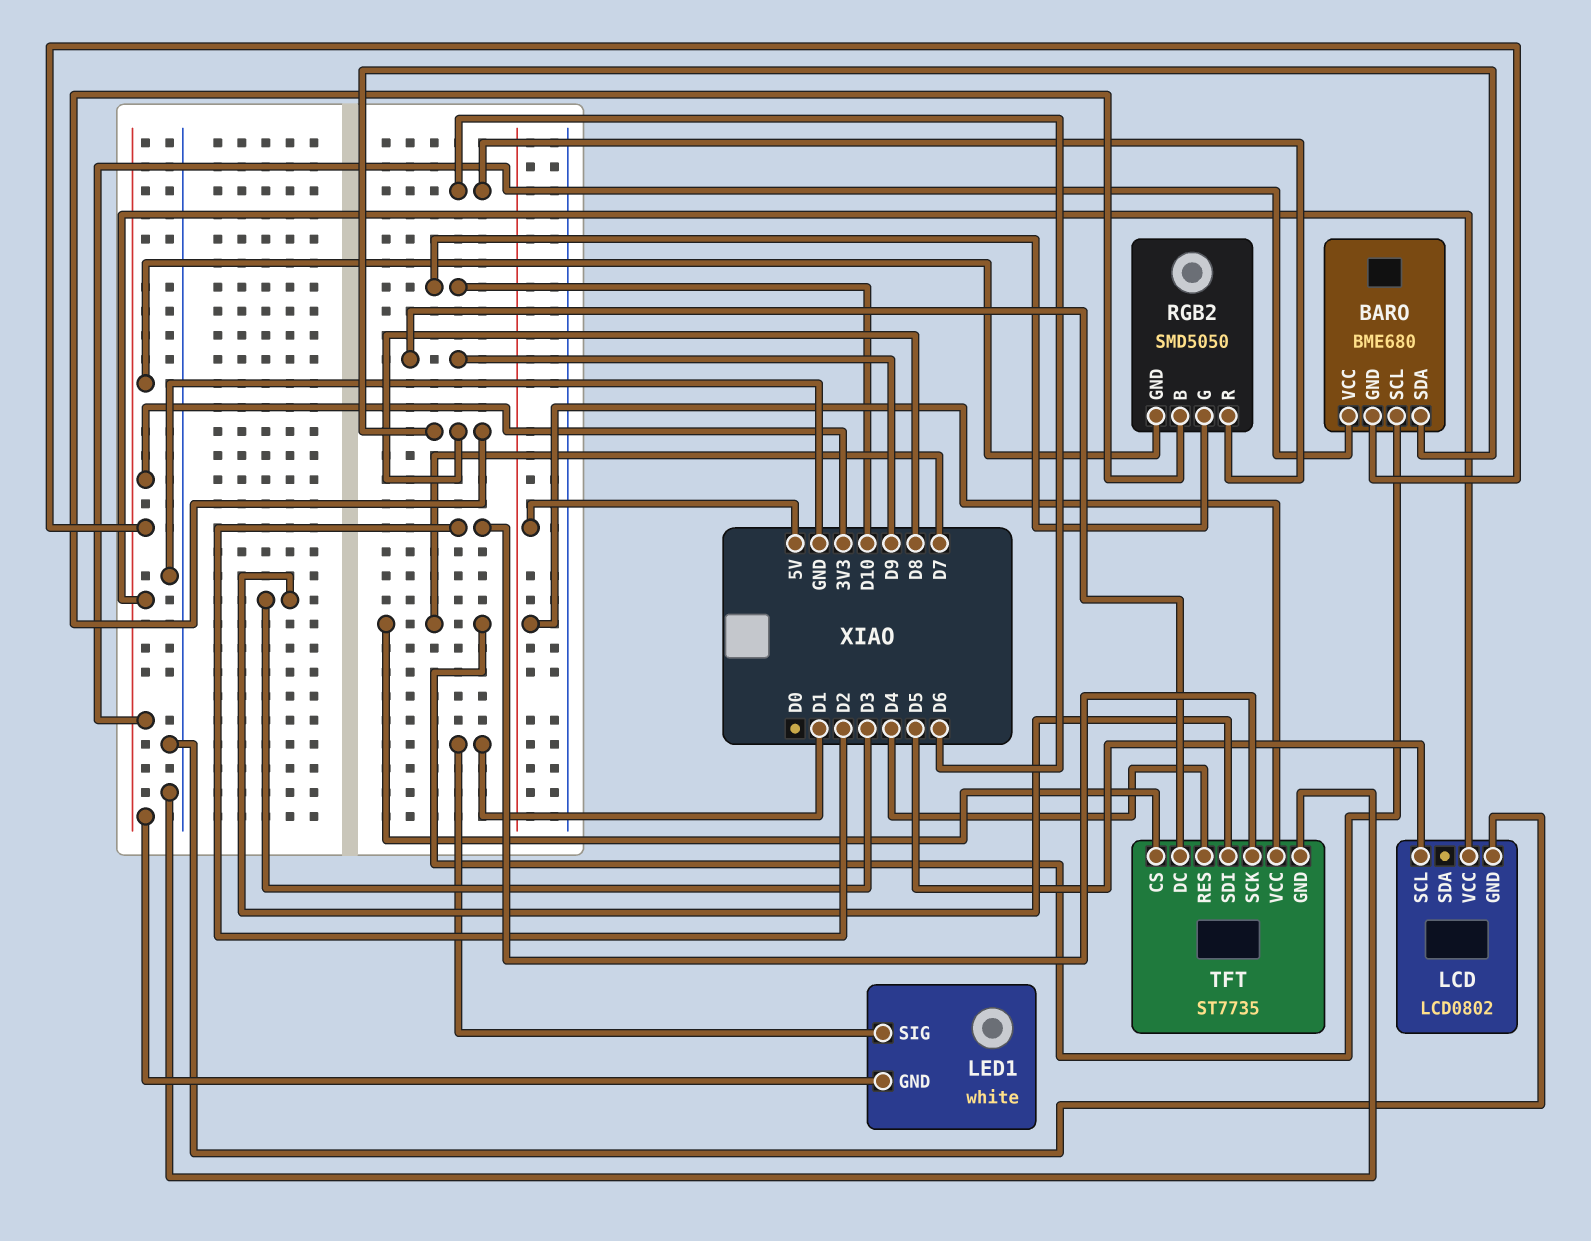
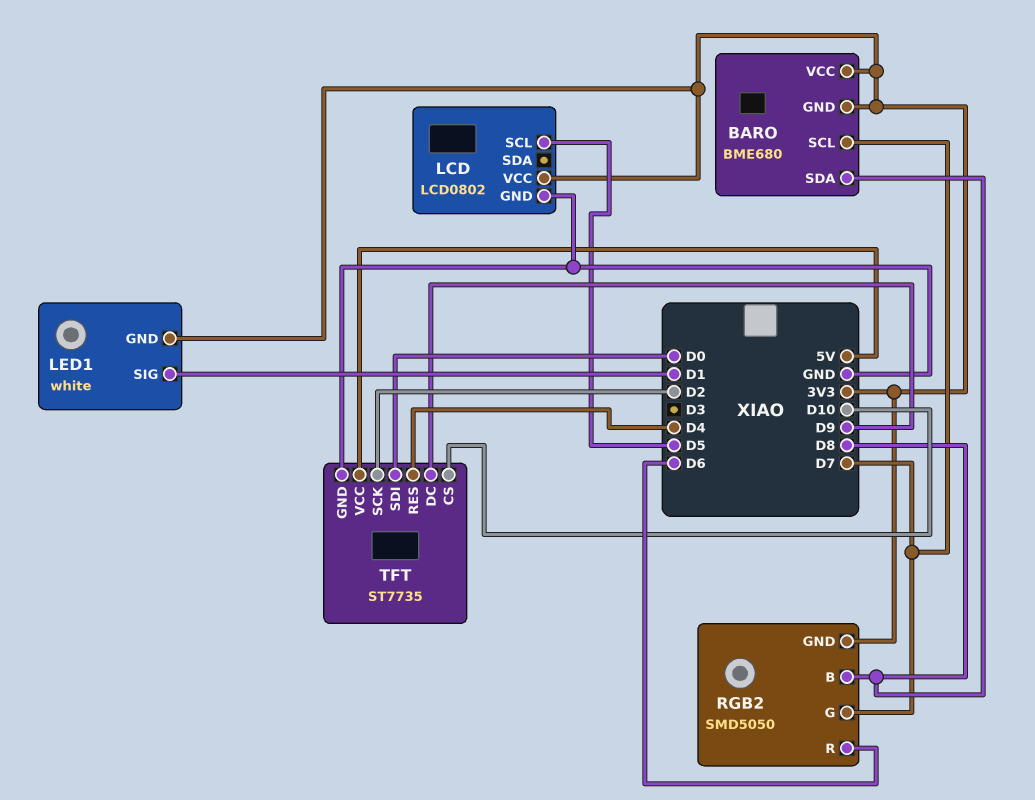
RGB2 pin G: D10 -> D7
TFT pin CS: D7 -> D10
TFT pin SDI: D3 -> D0

